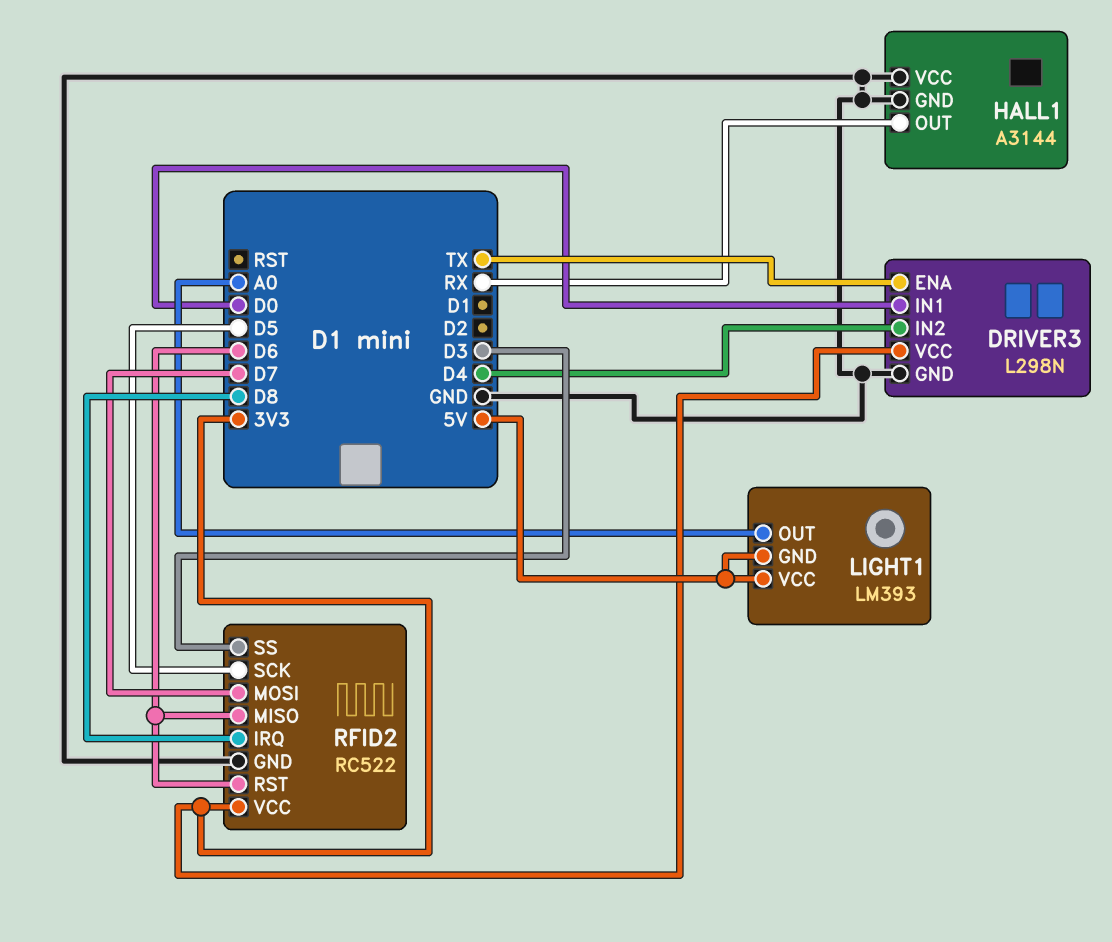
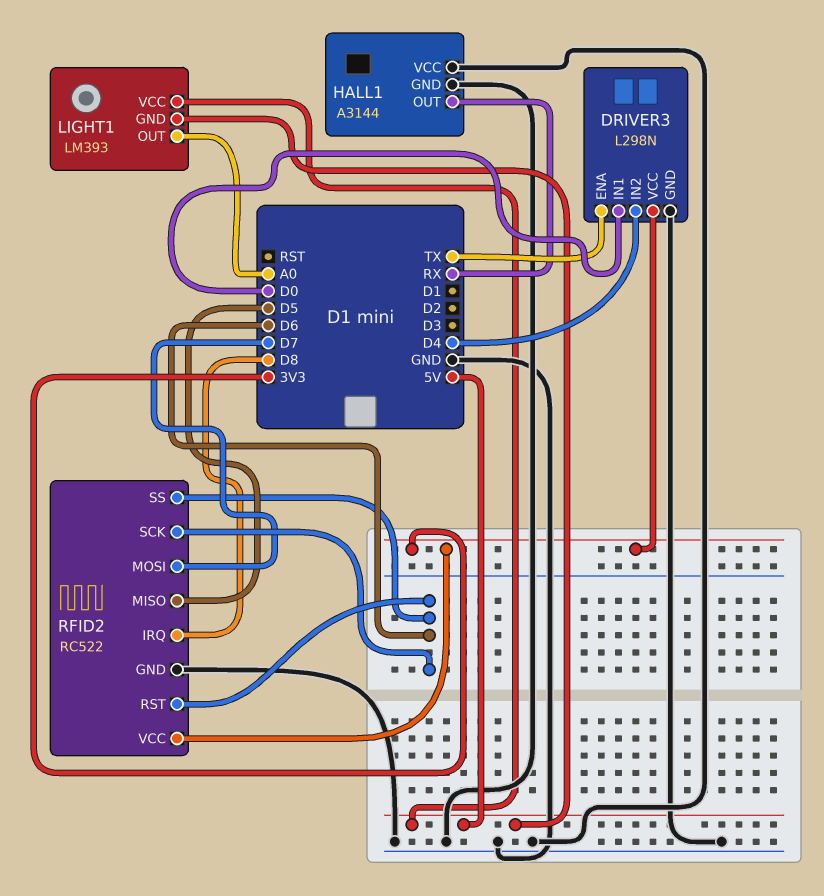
RFID2 pin MISO: D6 -> D5
RFID2 pin SCK: D5 -> D6
RFID2 pin SS: D3 -> D6

